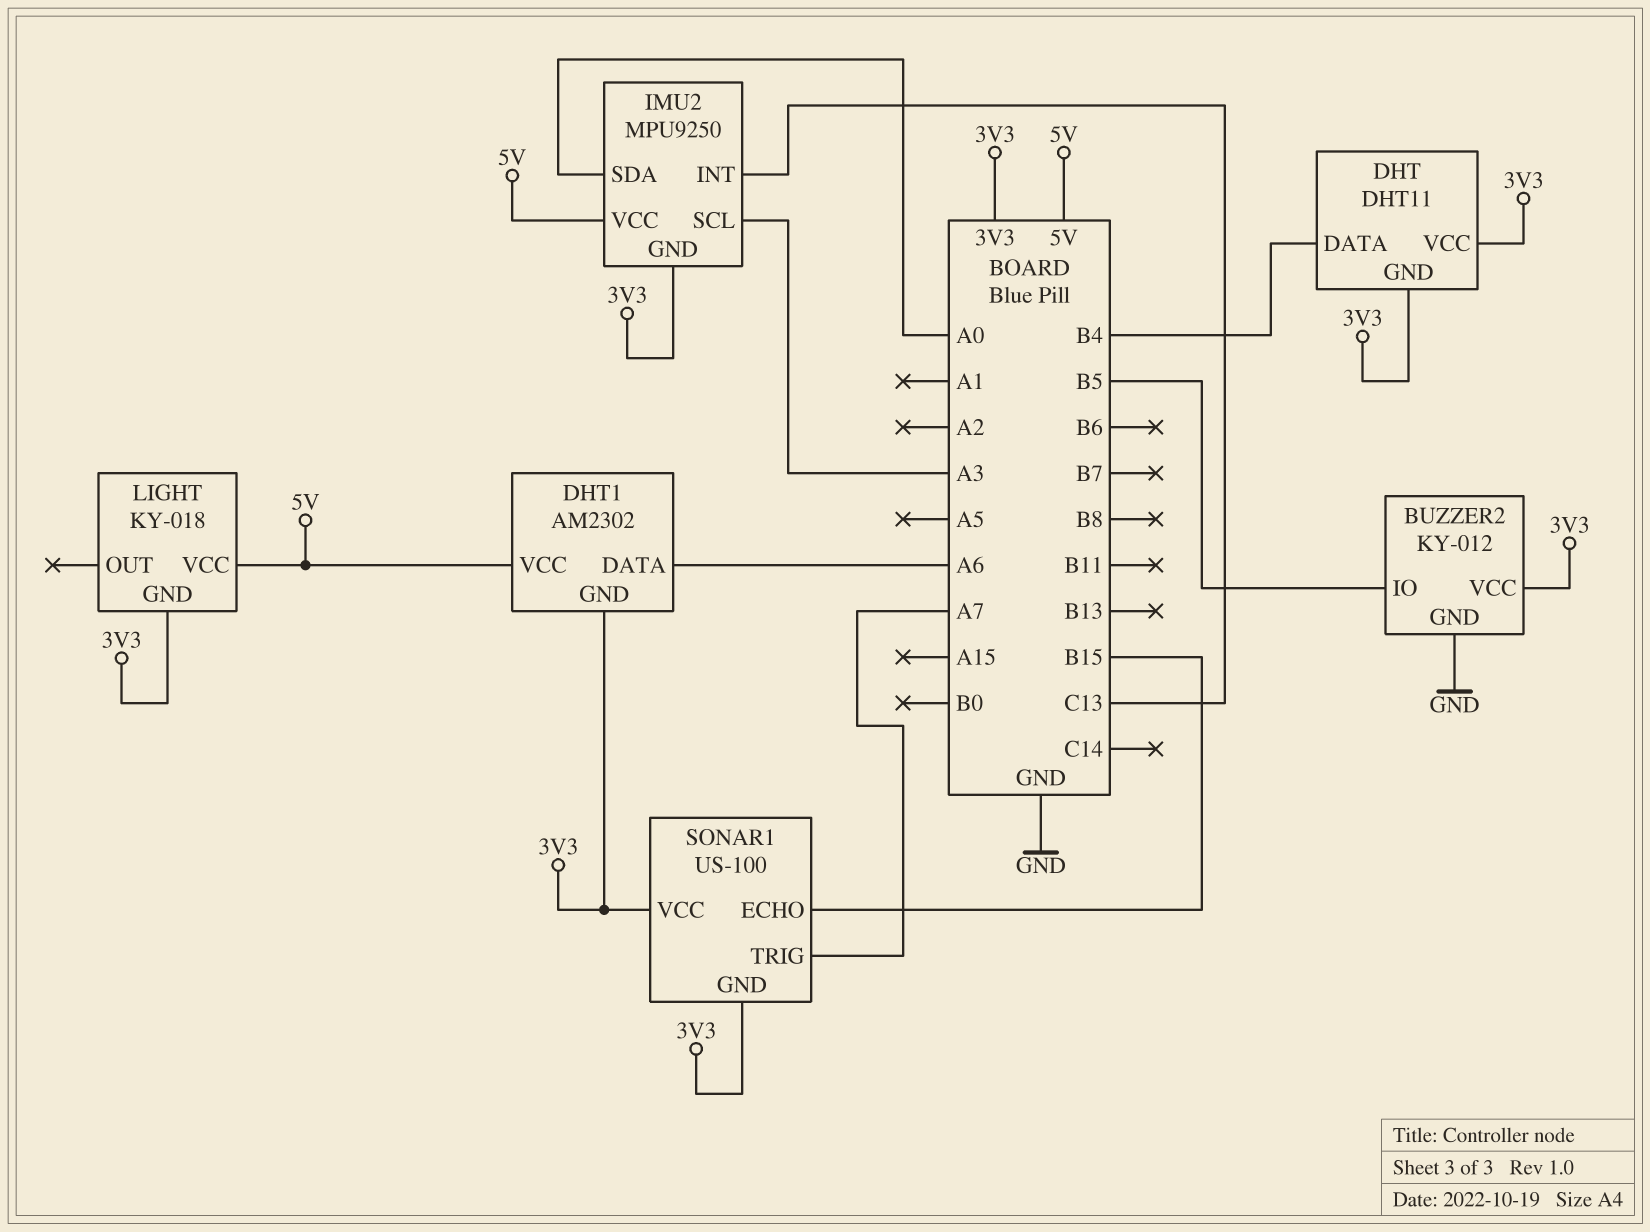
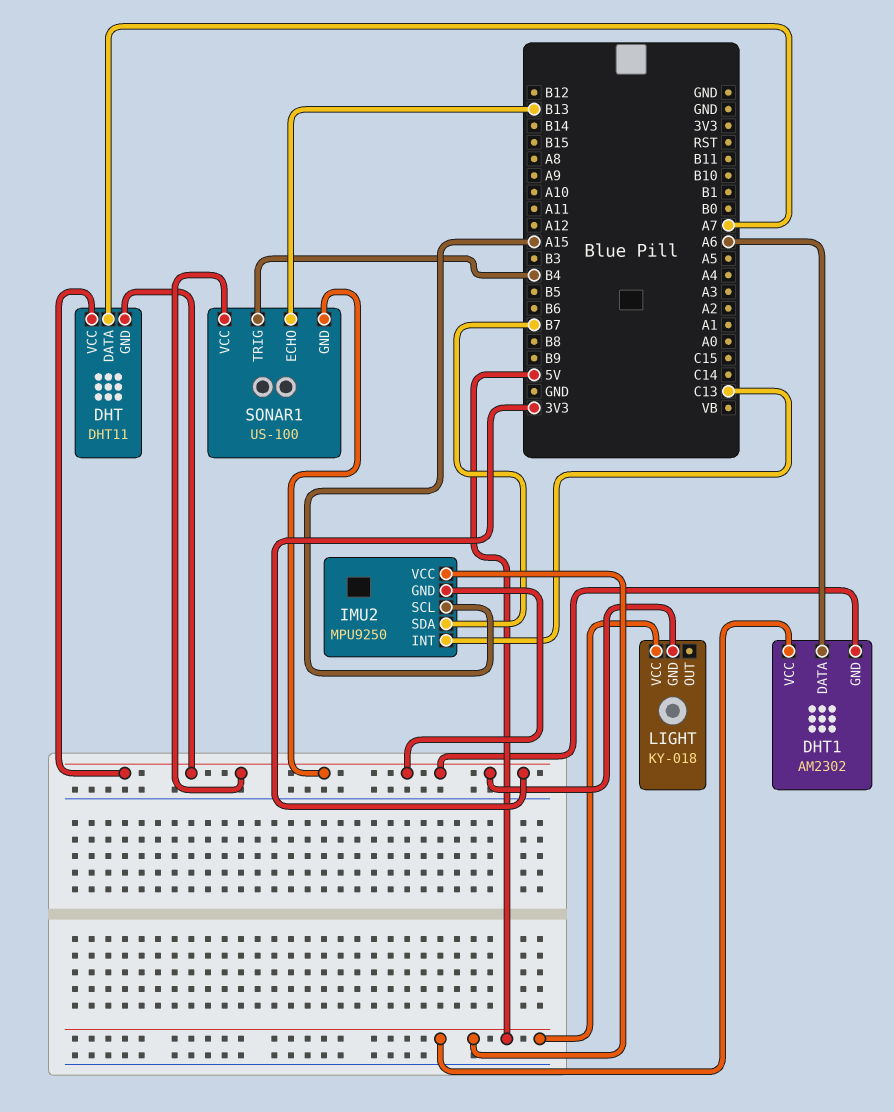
BUZZER2: KY-012 -> none
BUZZER2 pin GND: GND -> none
BUZZER2 pin IO: B5 -> none
BUZZER2 pin VCC: 3V3 -> none
DHT pin DATA: B4 -> A7
IMU2 pin SCL: A3 -> A15
IMU2 pin SDA: A0 -> B7
SONAR1 pin ECHO: B15 -> B13
SONAR1 pin TRIG: A7 -> B4

